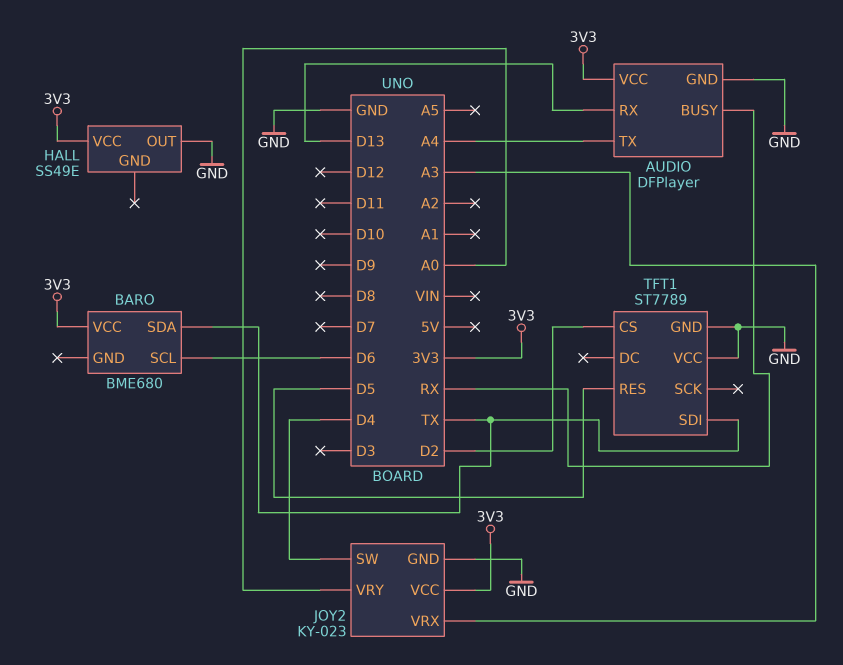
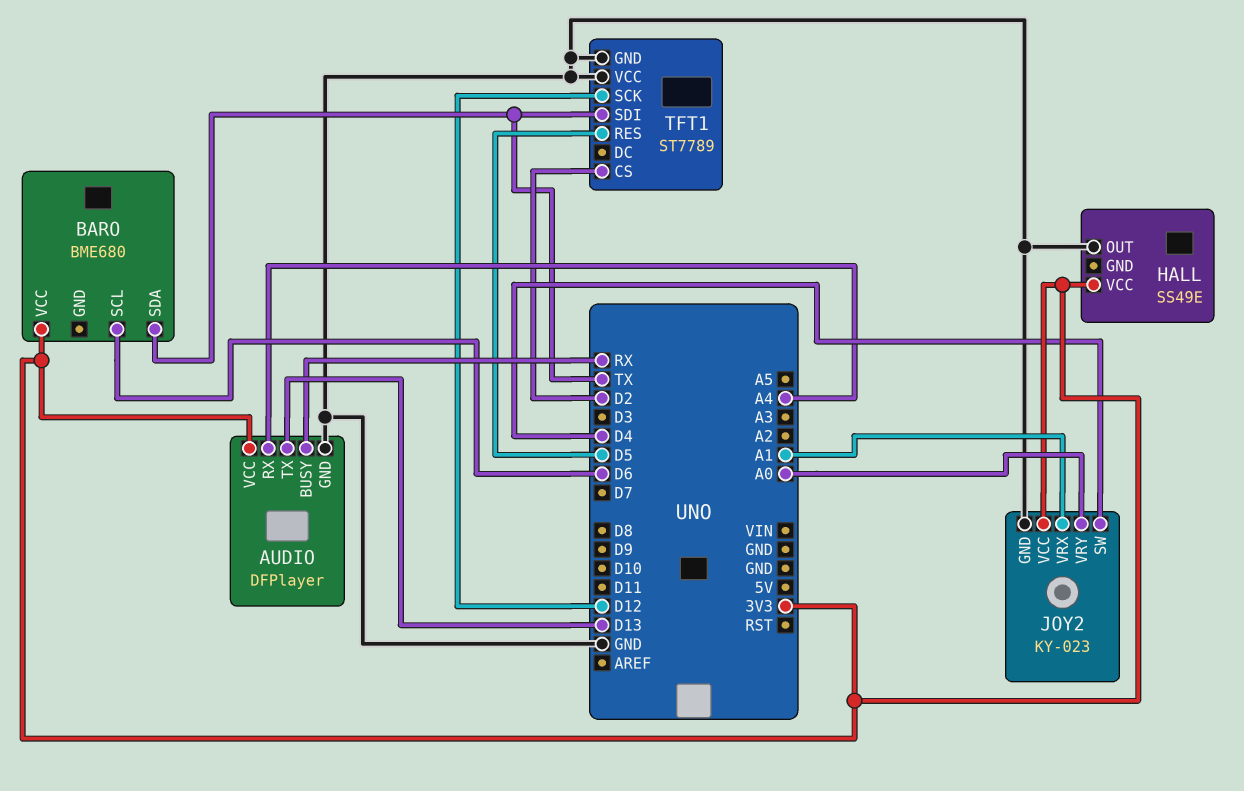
AUDIO pin RX: D13 -> A4
AUDIO pin TX: A4 -> D13
JOY2 pin VRX: A3 -> A1
TFT1 pin SCK: none -> D12

